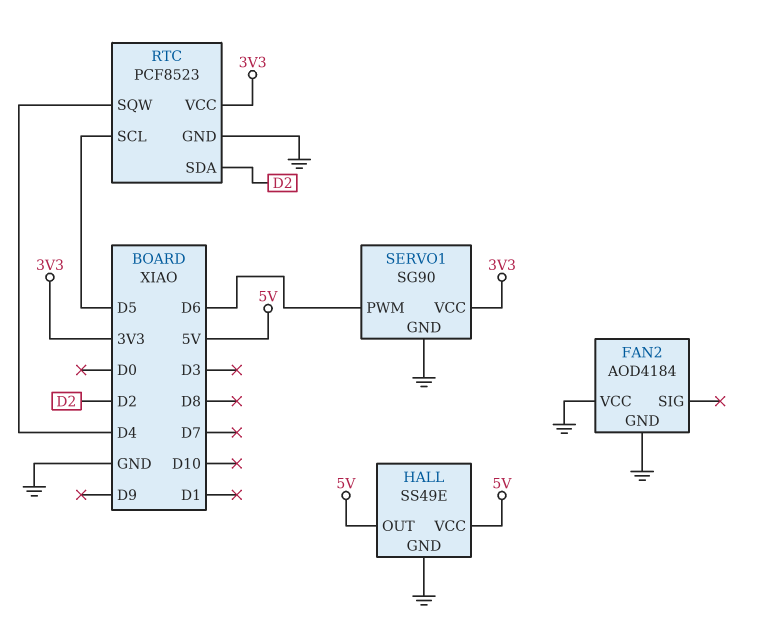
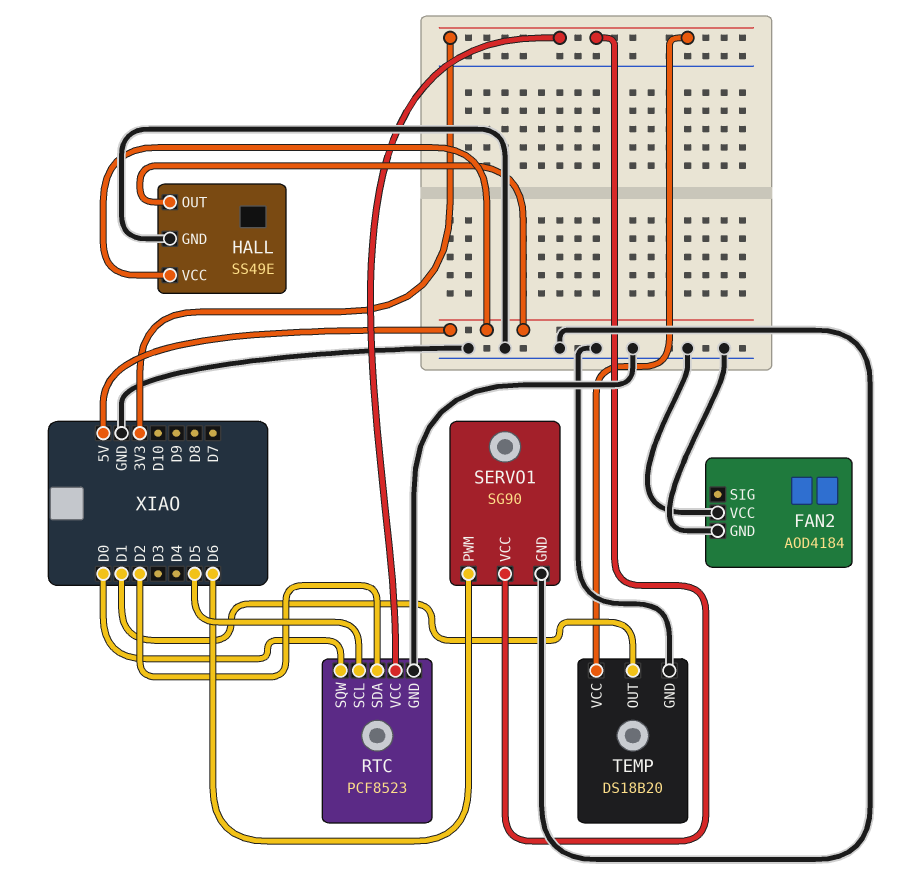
RTC pin SQW: D4 -> D0
TEMP: none -> DS18B20
TEMP pin GND: none -> GND
TEMP pin OUT: none -> D1
TEMP pin VCC: none -> 3V3

